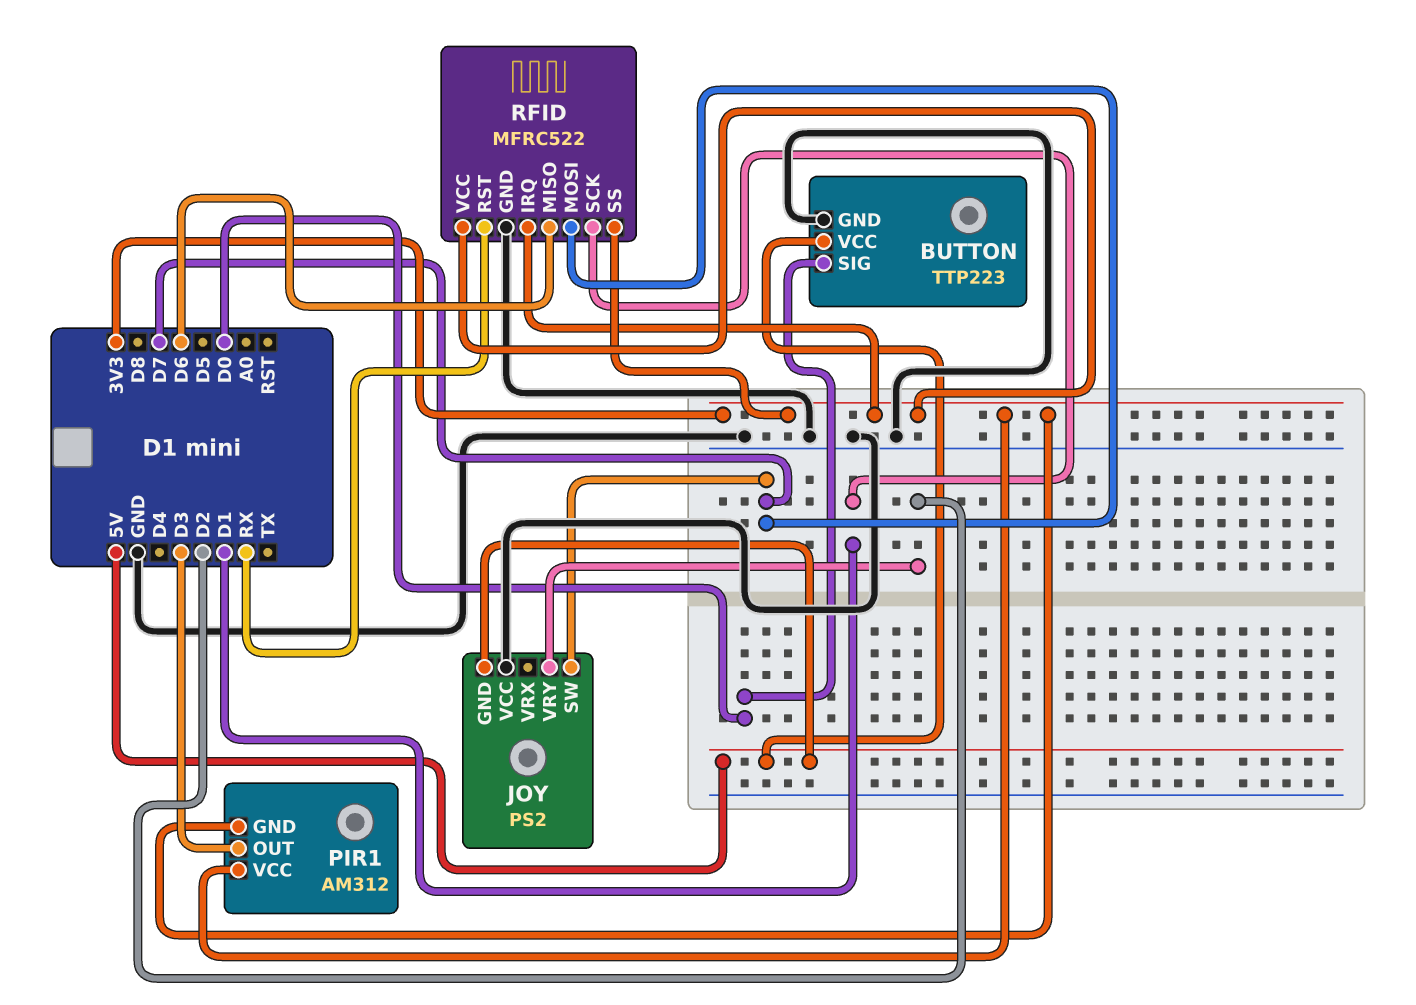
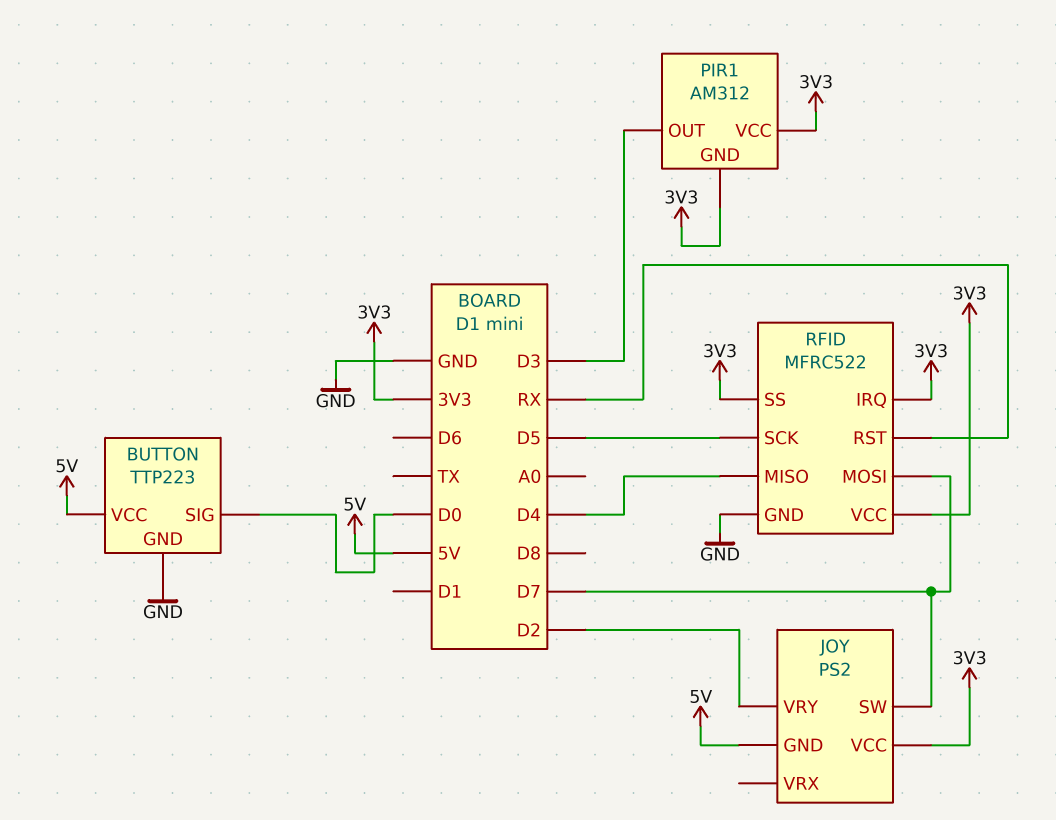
JOY pin VCC: GND -> 3V3
RFID pin MISO: D6 -> D4
RFID pin SCK: D1 -> D5

